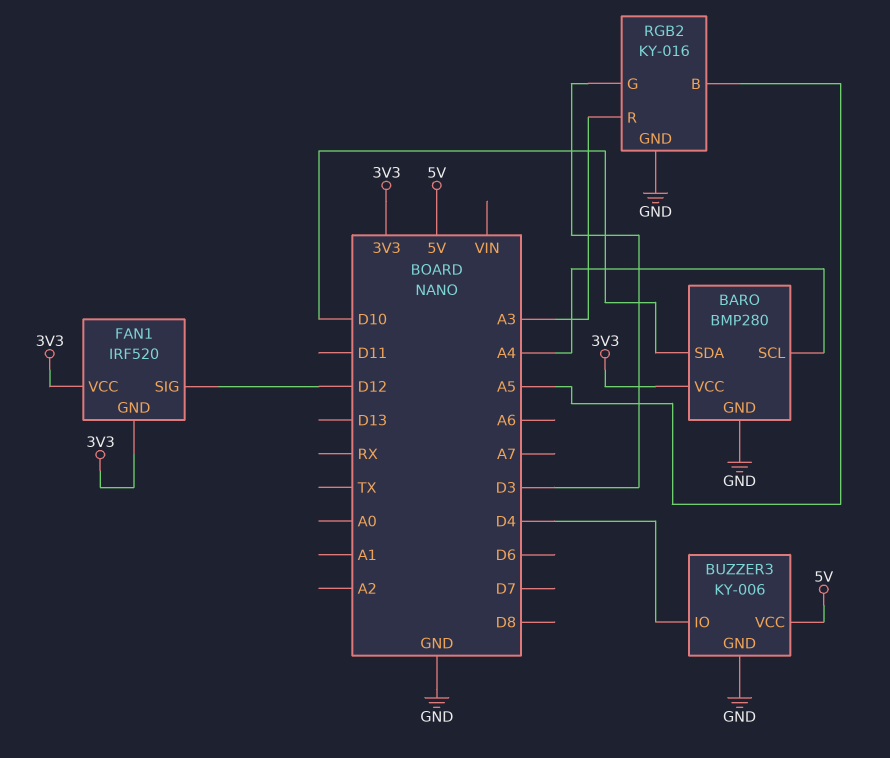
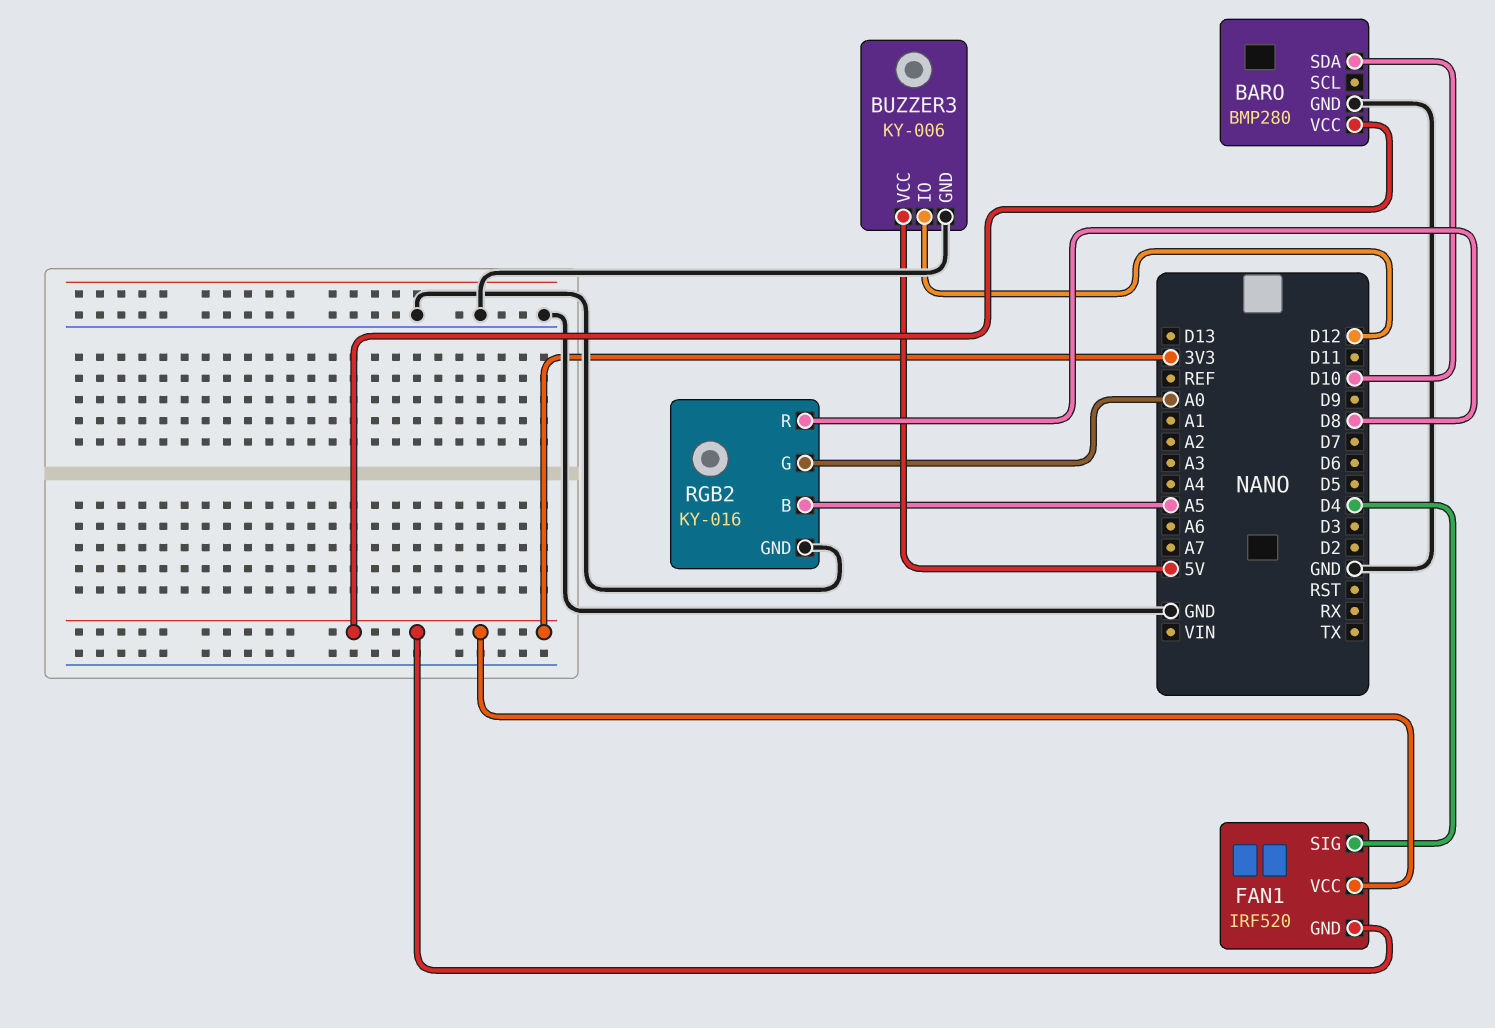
BARO pin SCL: A4 -> none
BUZZER3 pin IO: D4 -> D12
FAN1 pin SIG: D12 -> D4
RGB2 pin G: D3 -> A0
RGB2 pin R: A3 -> D8

